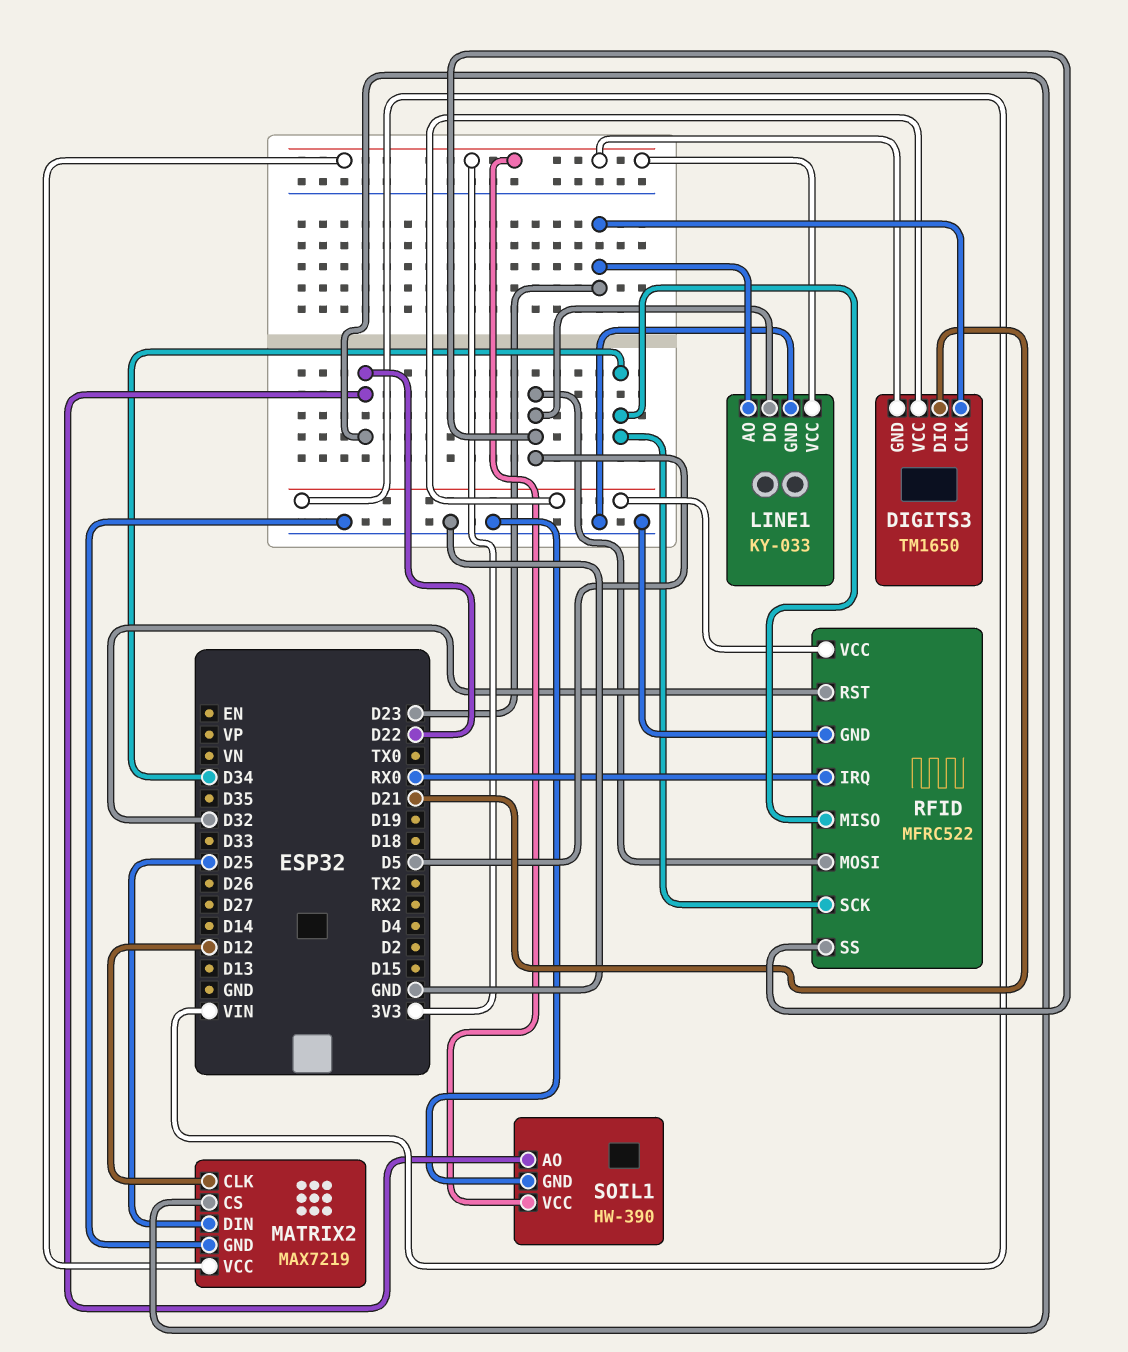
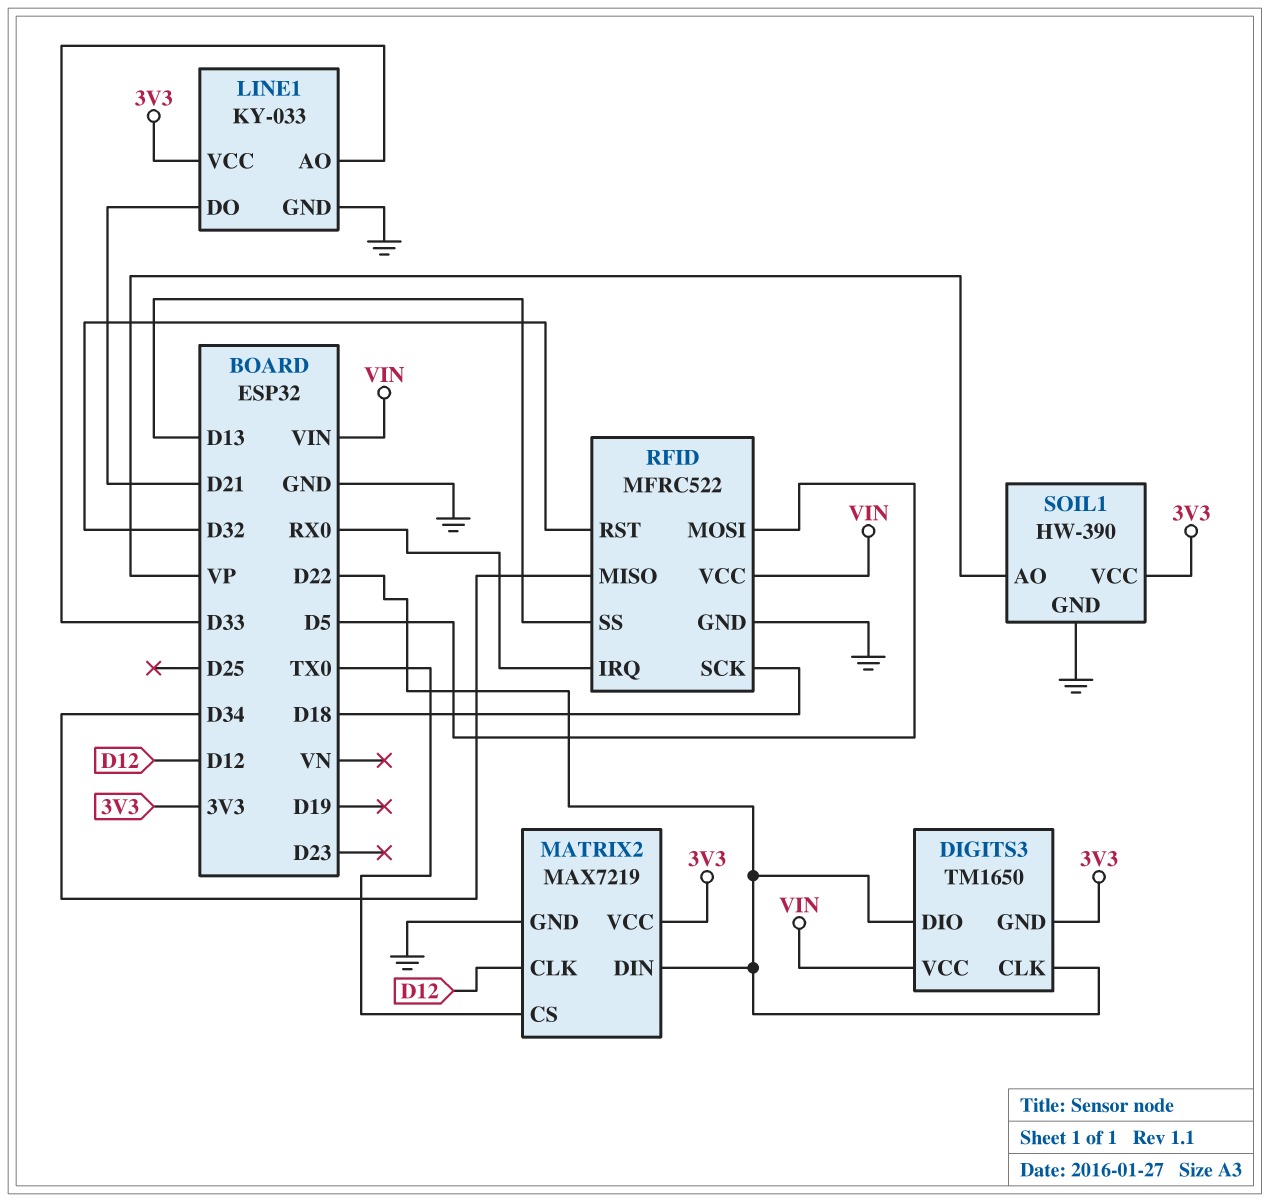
DIGITS3 pin CLK: D23 -> D22
DIGITS3 pin DIO: D21 -> D22
LINE1 pin AO: D23 -> D33
LINE1 pin DO: D5 -> D21
MATRIX2 pin CS: D22 -> TX0
MATRIX2 pin DIN: D25 -> D22
RFID pin SCK: D34 -> D18
RFID pin SS: D5 -> D13
SOIL1 pin AO: D22 -> VP

